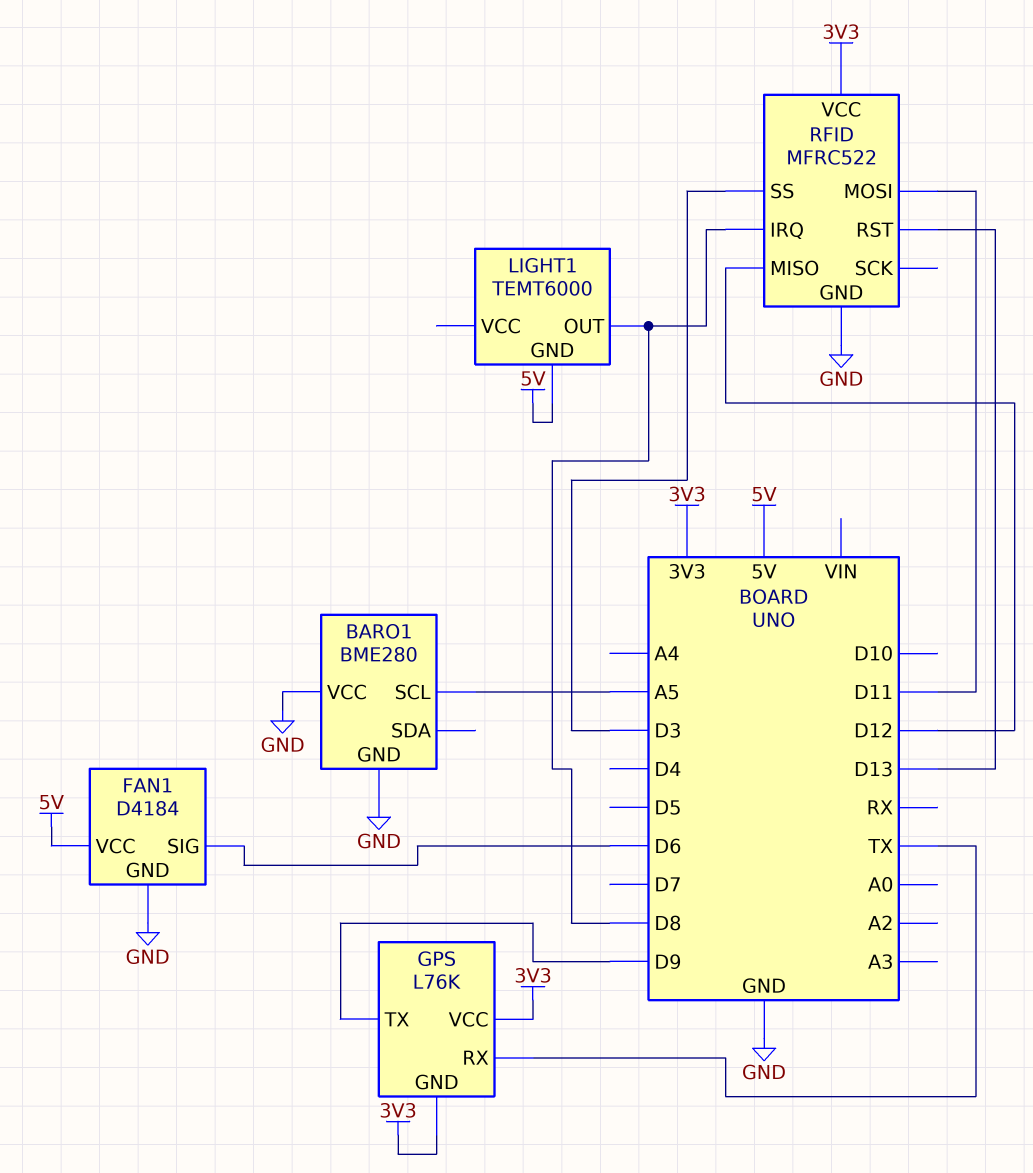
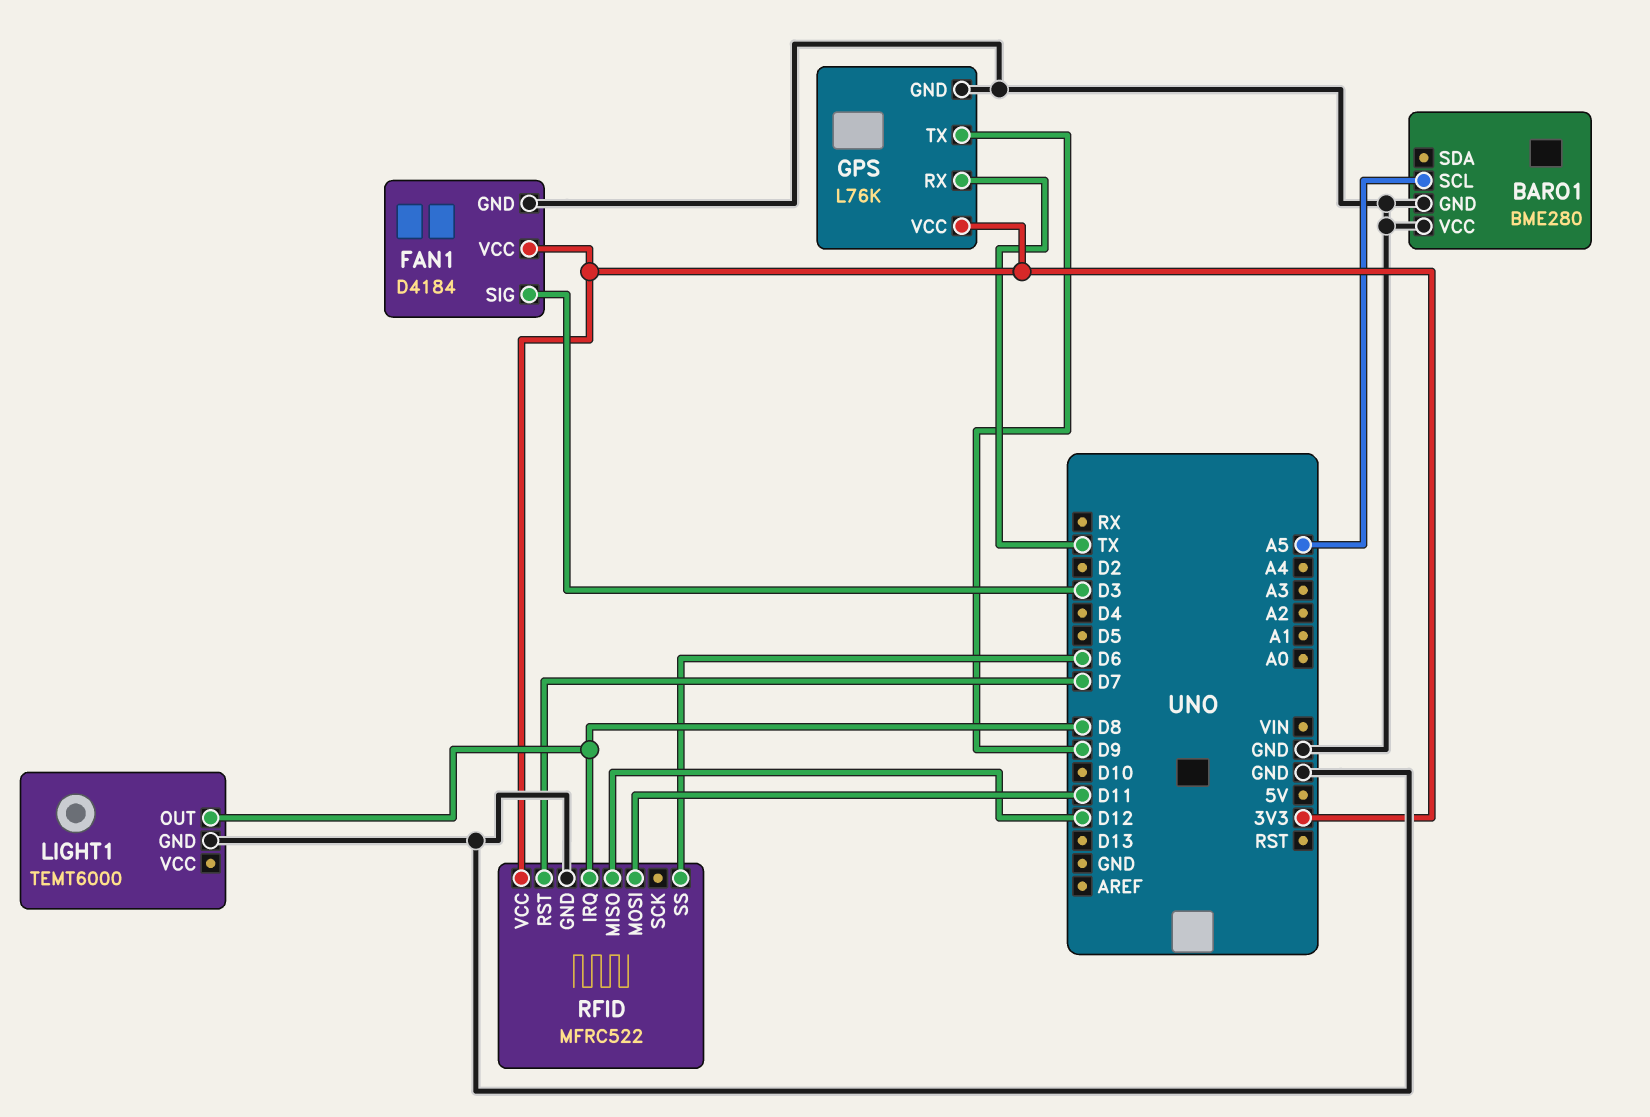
FAN1 pin SIG: D6 -> D3
FAN1 pin VCC: 5V -> 3V3
GPS pin GND: 3V3 -> GND
LIGHT1 pin GND: 5V -> GND
RFID pin RST: D13 -> D7
RFID pin SS: D3 -> D6

